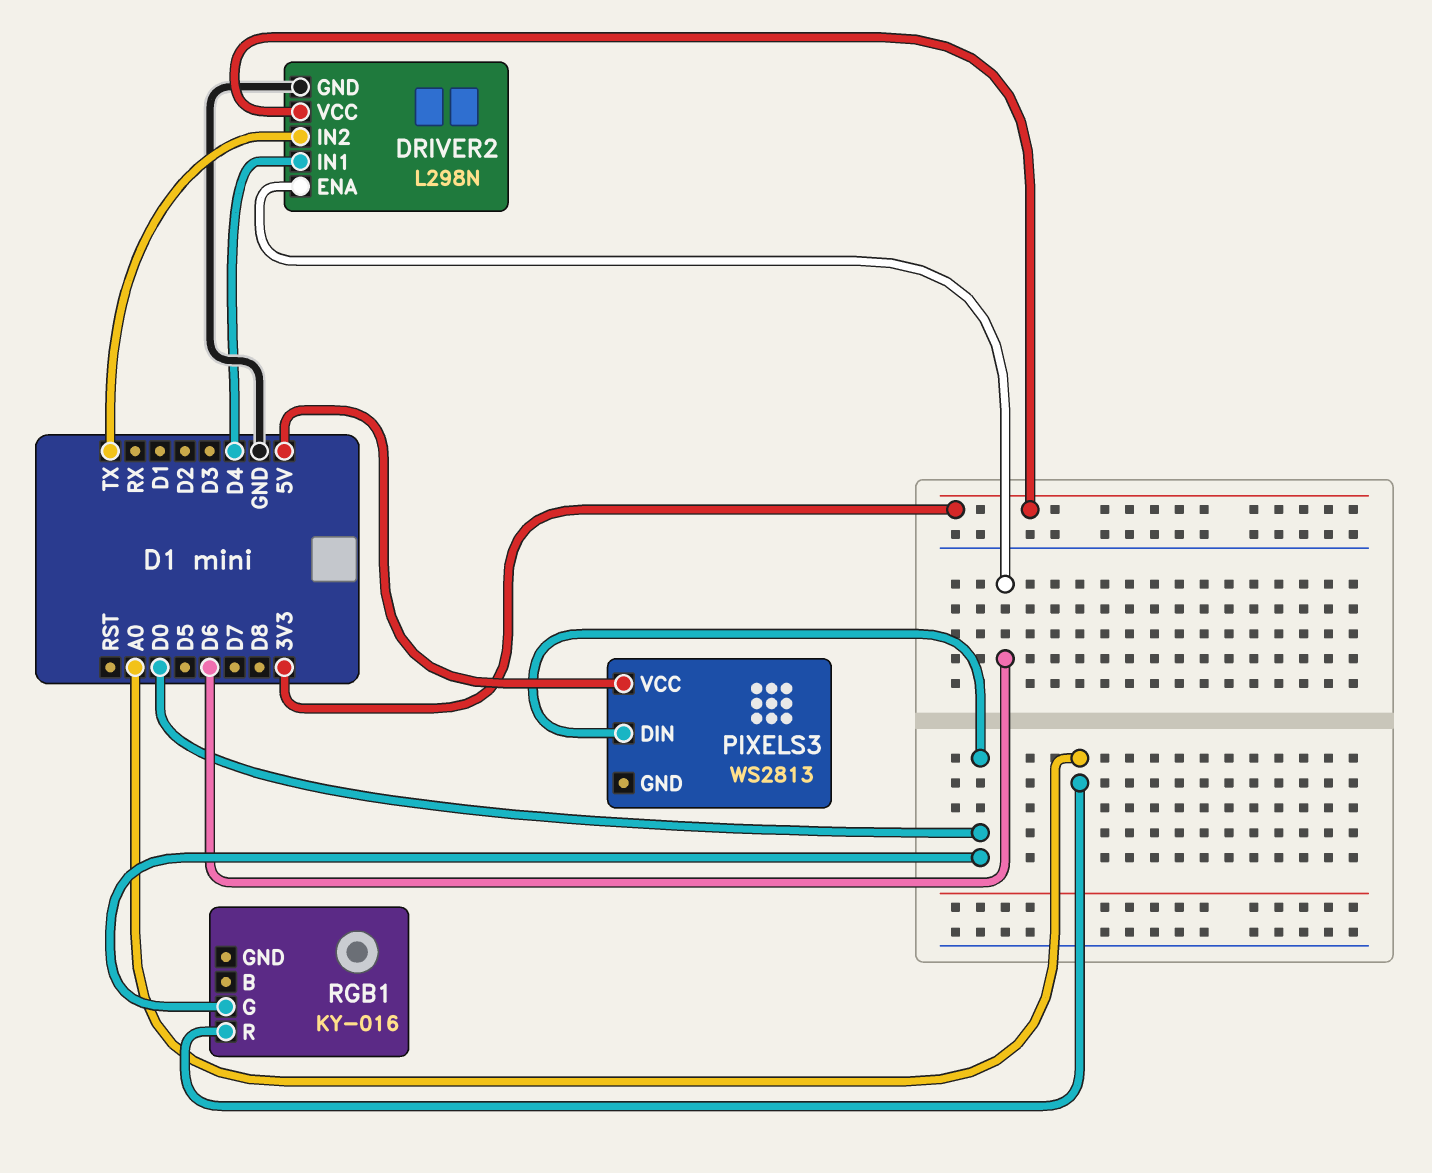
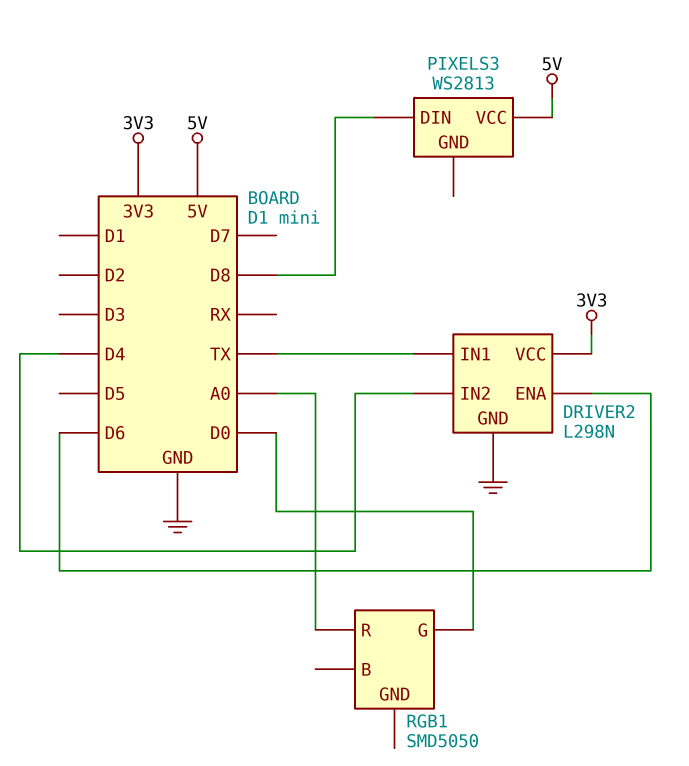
DRIVER2 pin IN1: D4 -> TX
DRIVER2 pin IN2: TX -> D4
PIXELS3 pin DIN: D0 -> D8
RGB1: KY-016 -> SMD5050

